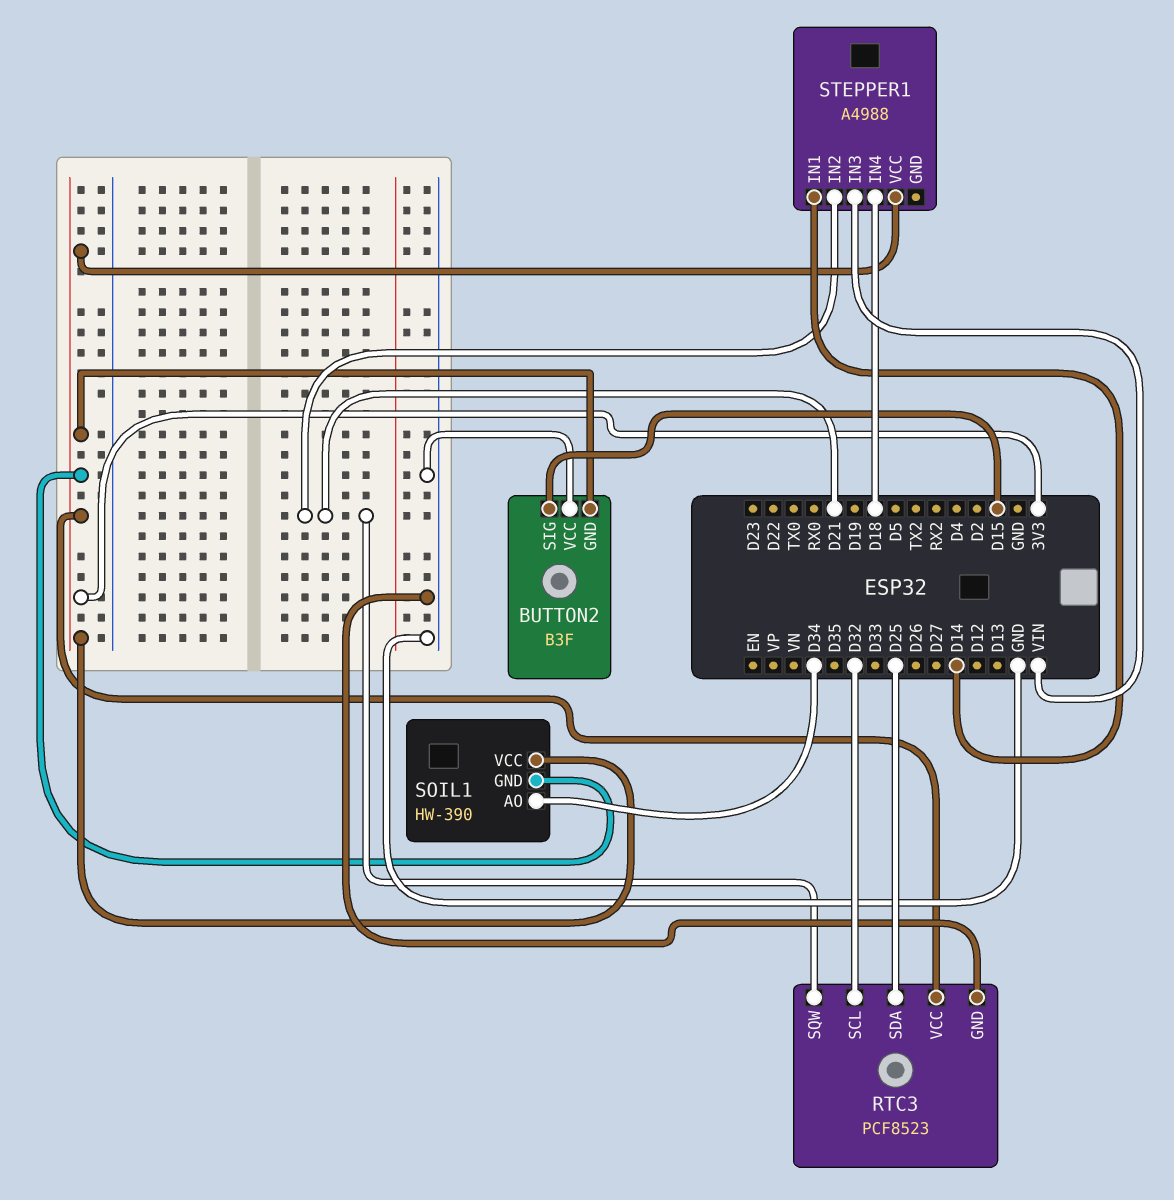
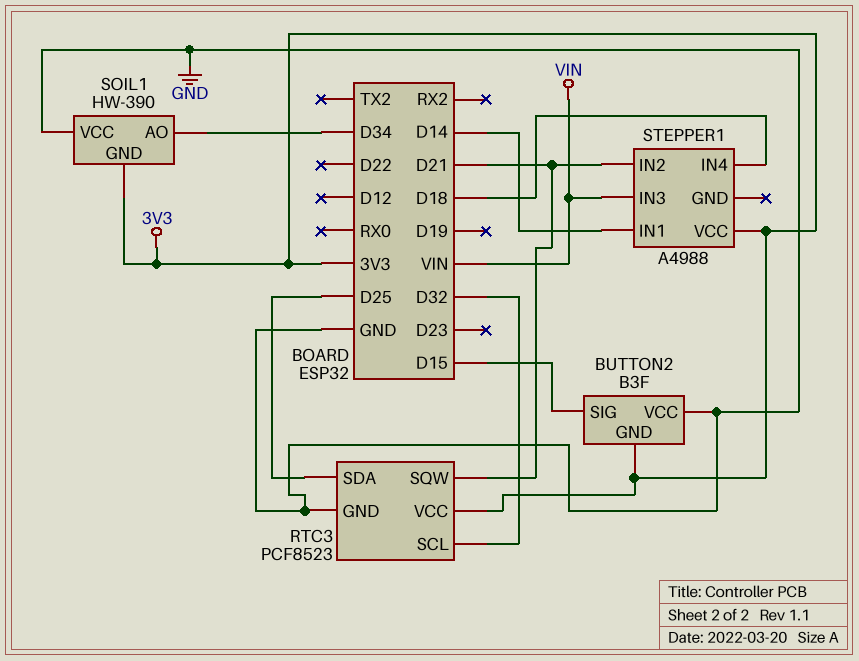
SOIL1 pin VCC: 3V3 -> GND

